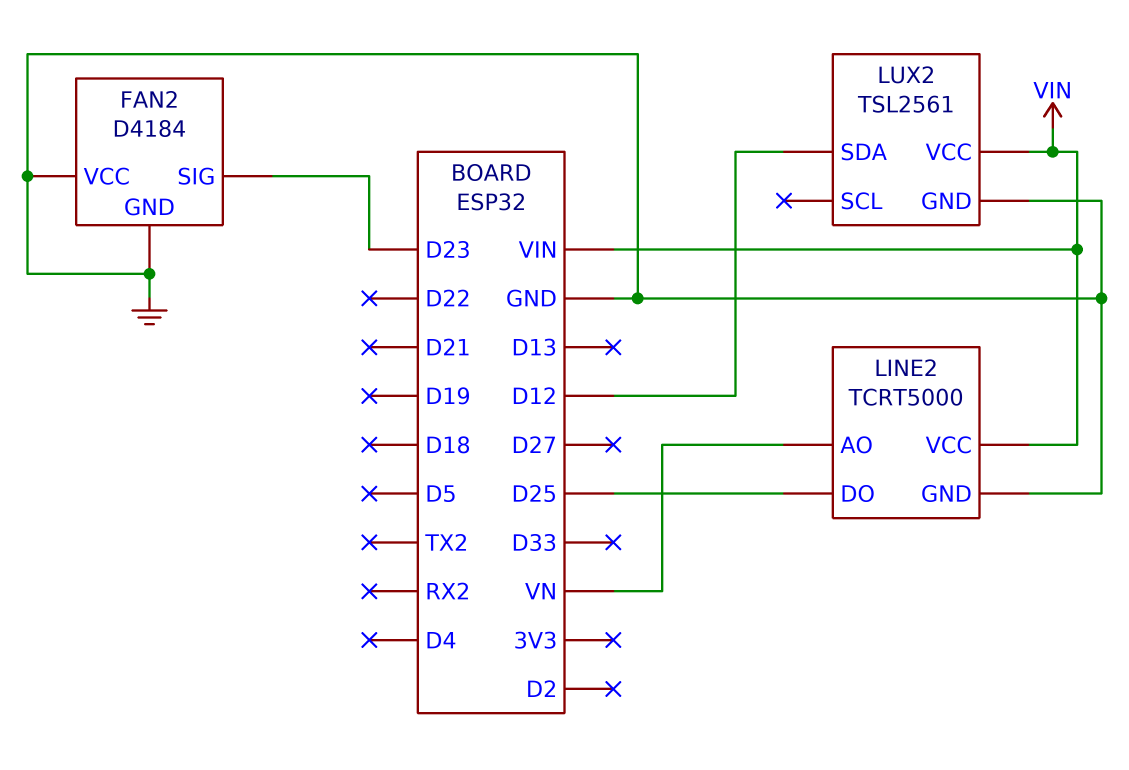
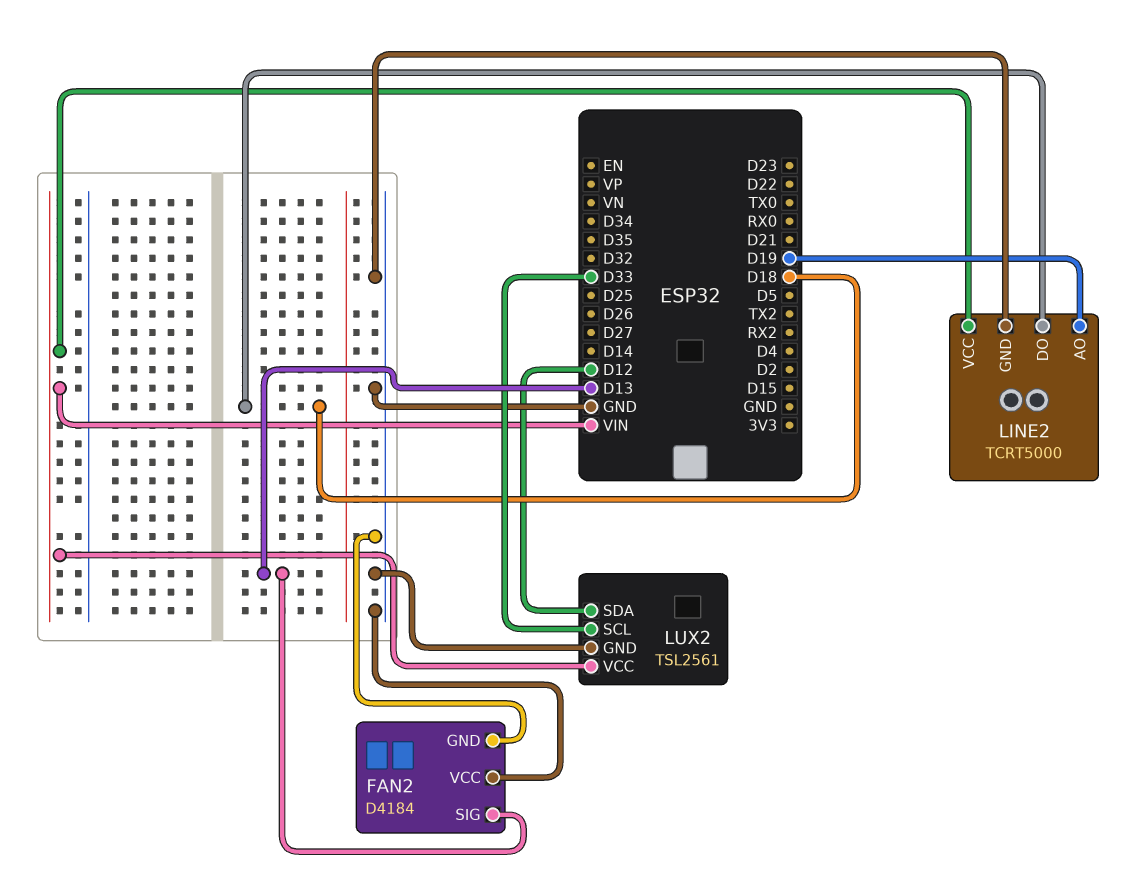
FAN2 pin SIG: D23 -> D13
LINE2 pin AO: VN -> D19
LINE2 pin DO: D25 -> D18
LUX2 pin SCL: none -> D33

